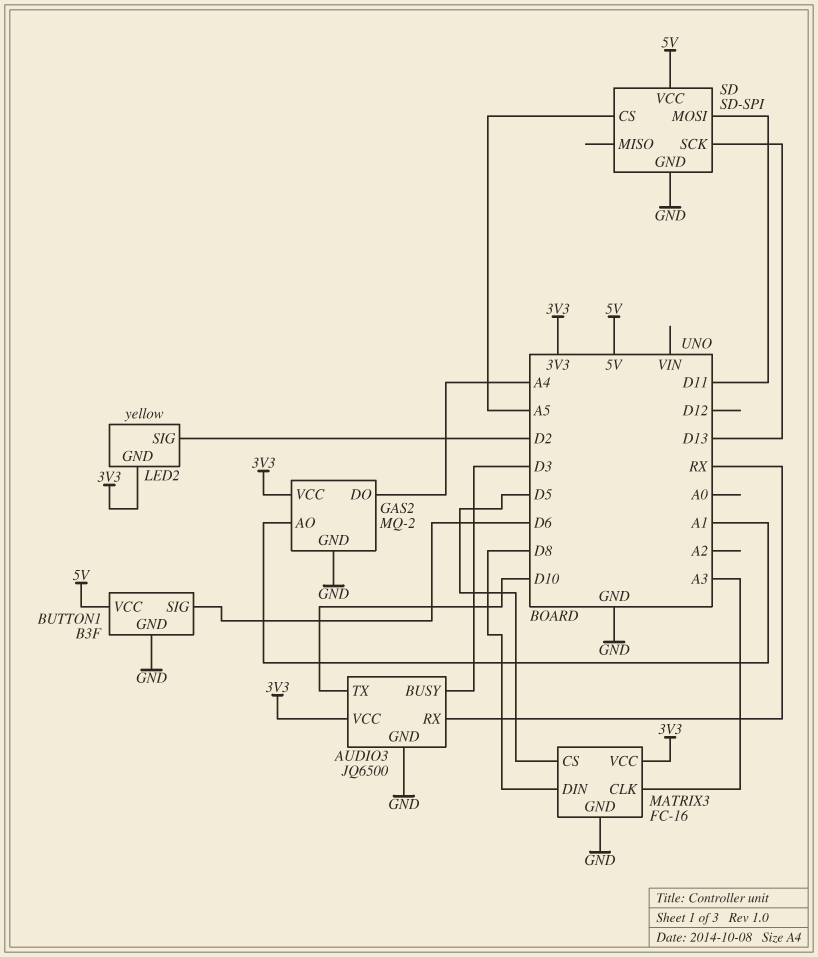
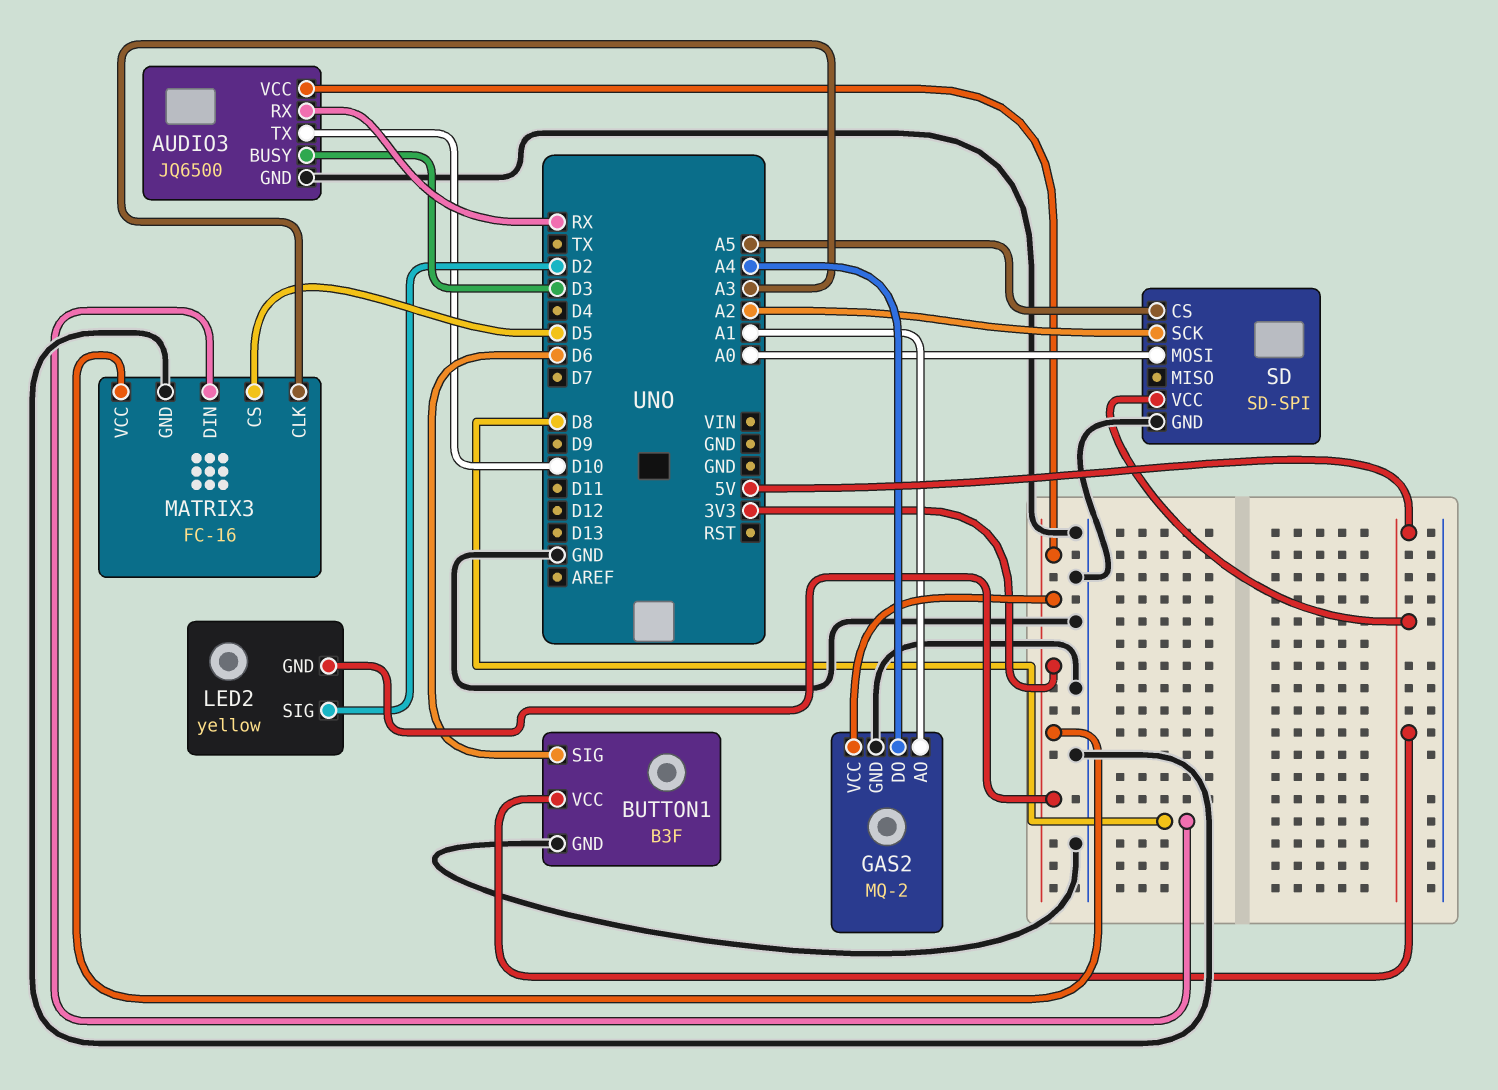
SD pin MOSI: D11 -> A0
SD pin SCK: D13 -> A2

